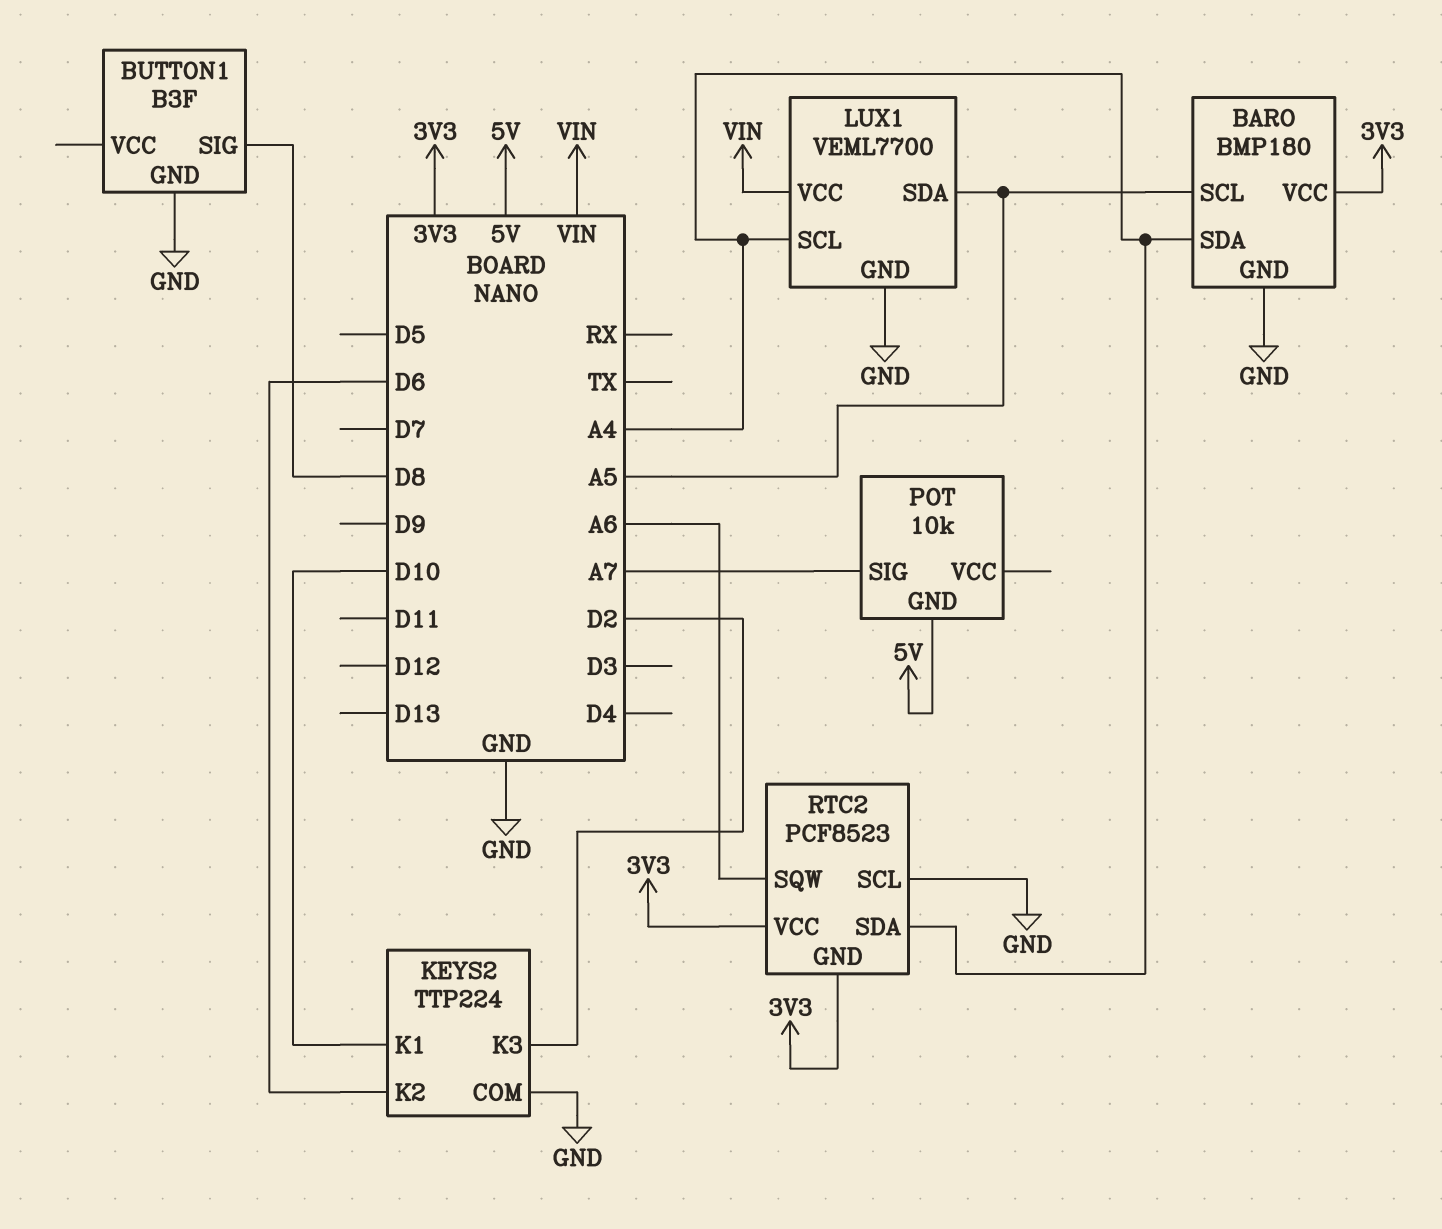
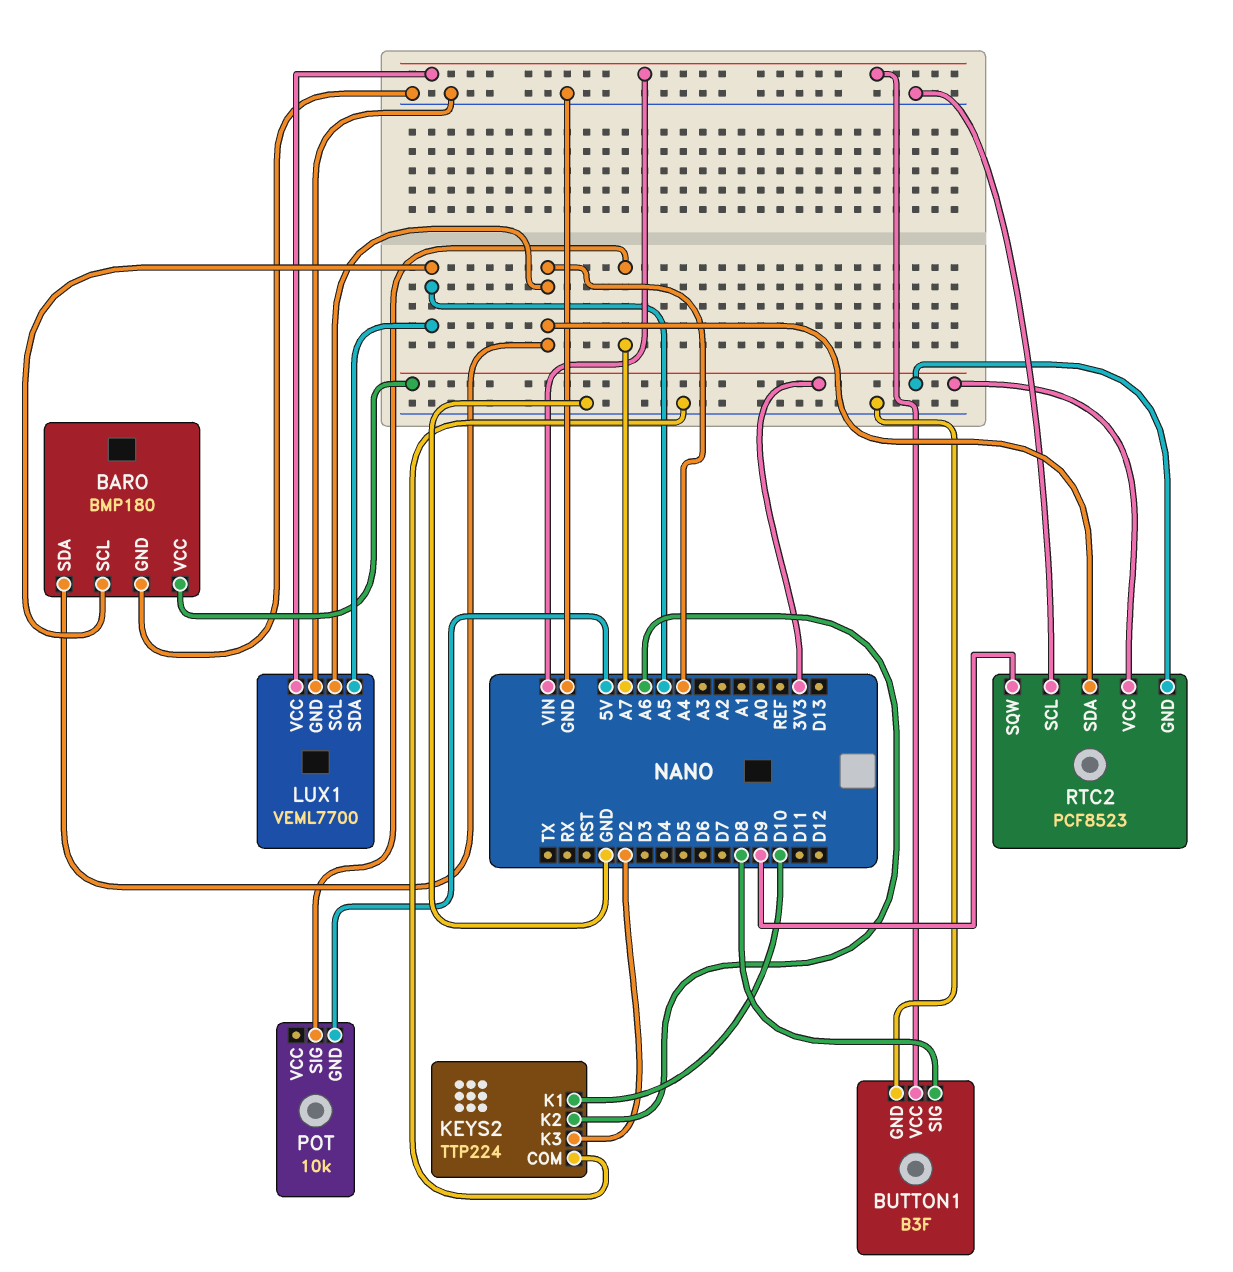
BUTTON1 pin VCC: none -> VIN
KEYS2 pin K2: D6 -> A6
RTC2 pin SQW: A6 -> D9

